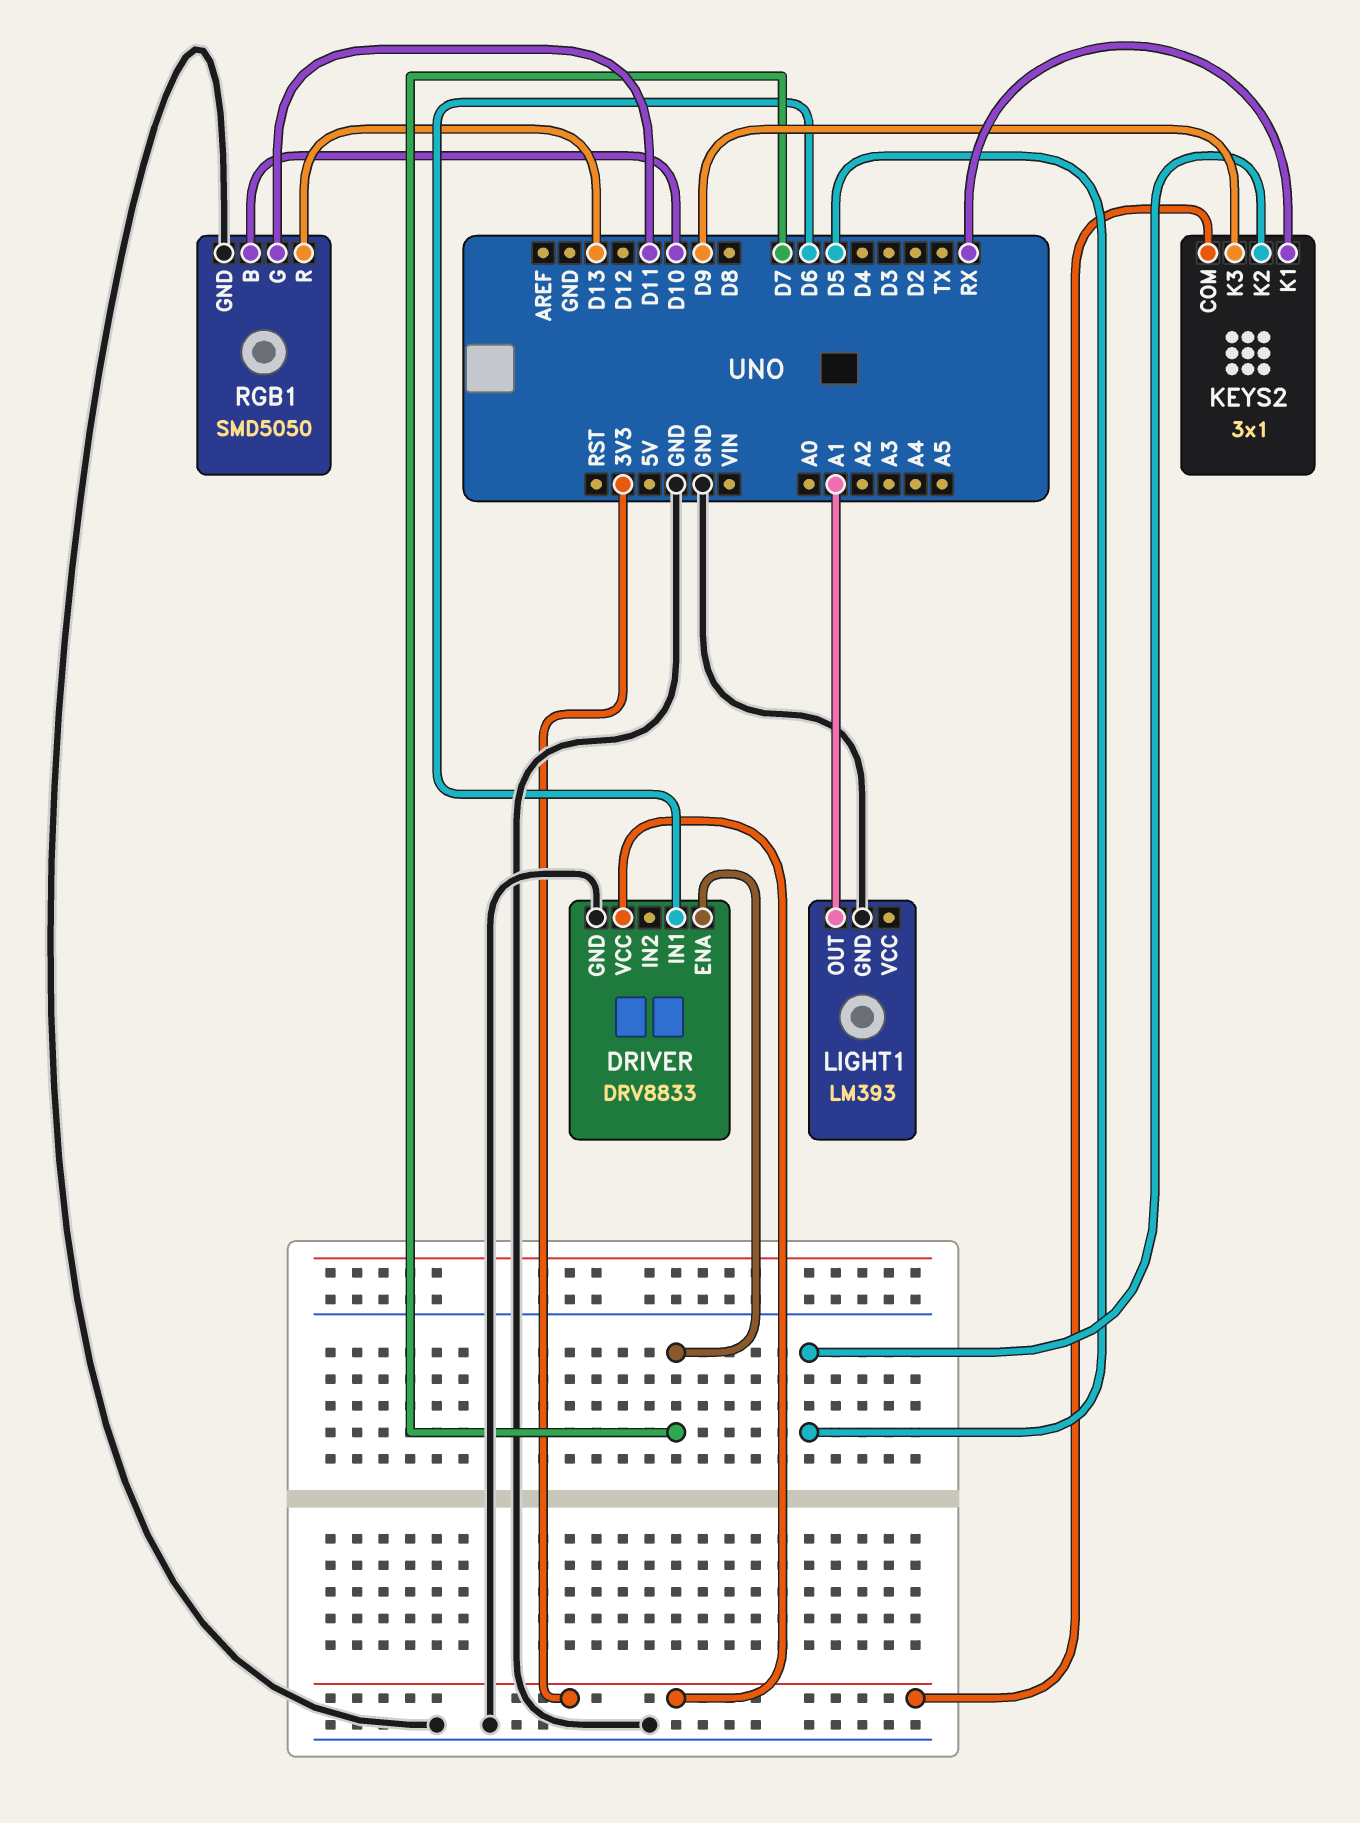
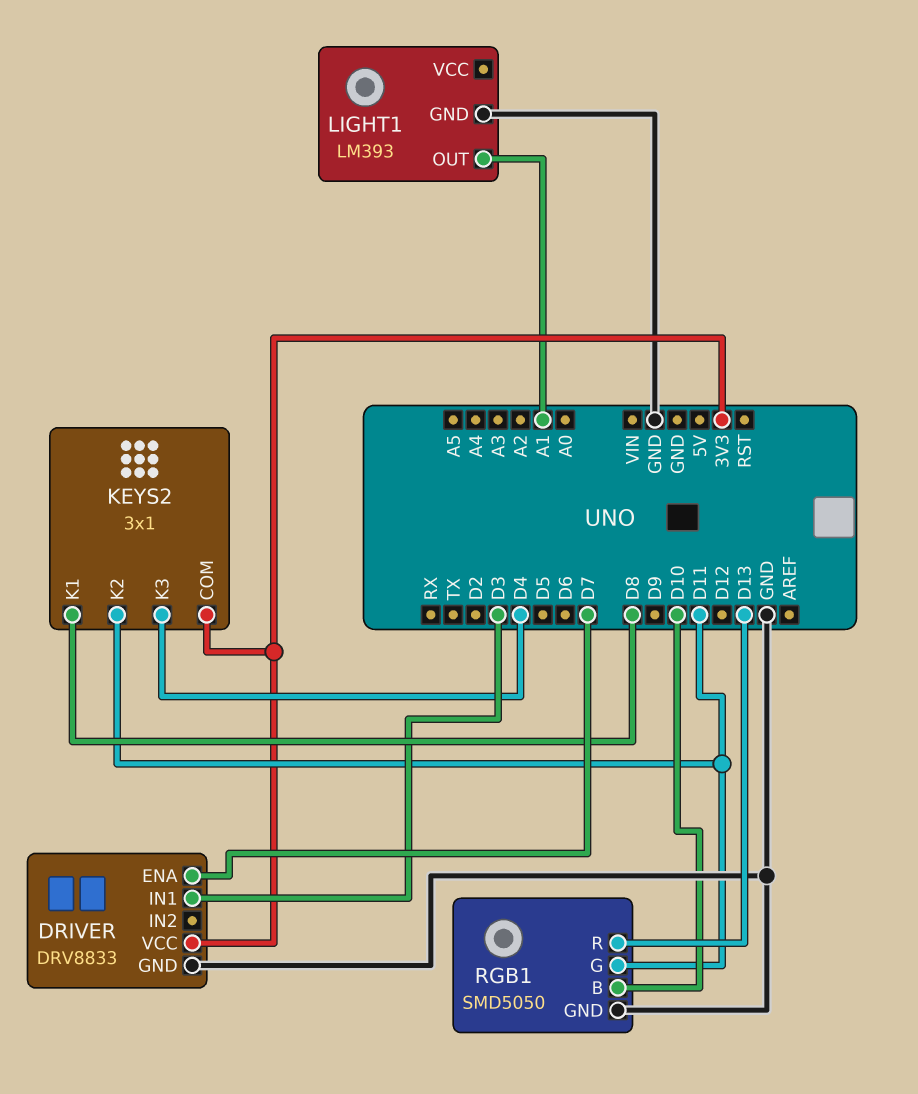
DRIVER pin IN1: D6 -> D3
KEYS2 pin K1: RX -> D8
KEYS2 pin K2: D5 -> D11
KEYS2 pin K3: D9 -> D4

